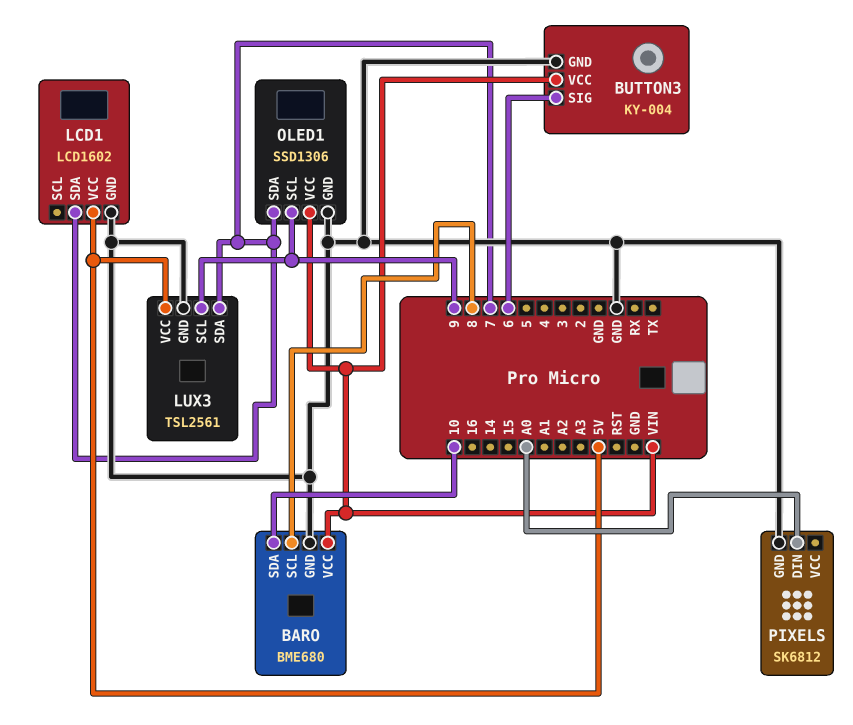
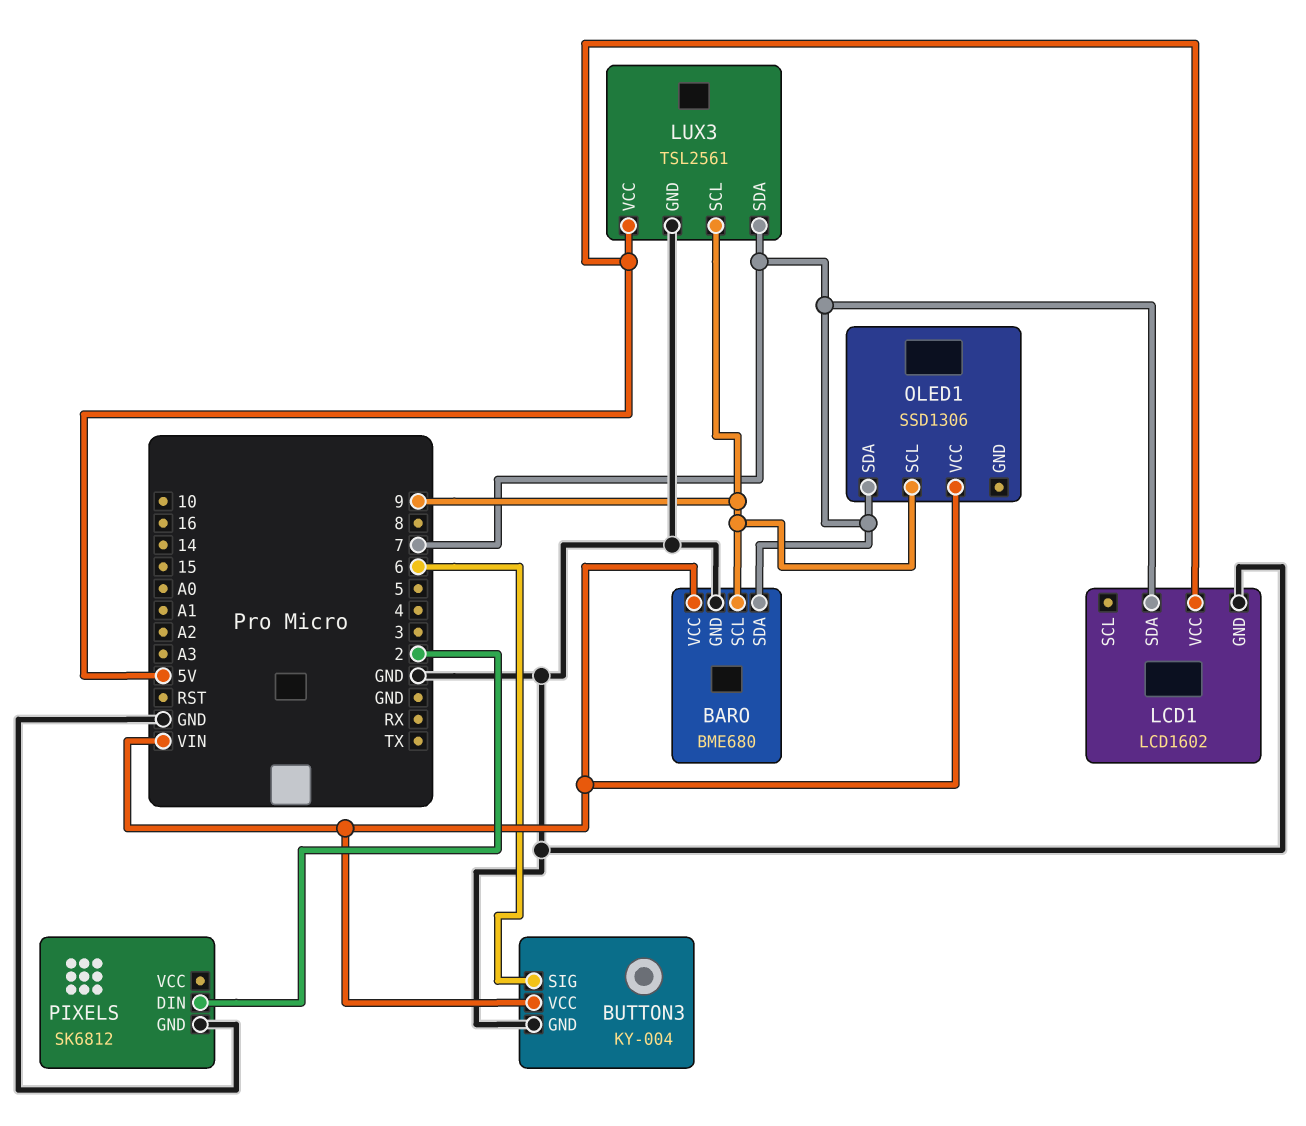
BARO pin SCL: 8 -> 9
BARO pin SDA: 10 -> 7
OLED1 pin GND: GND -> none
PIXELS pin DIN: A0 -> 2

